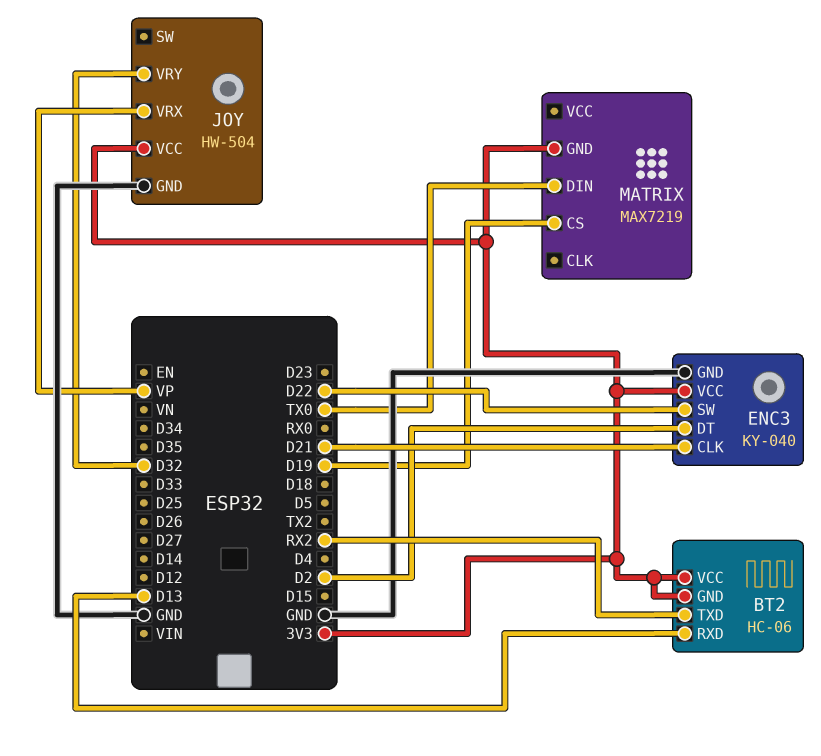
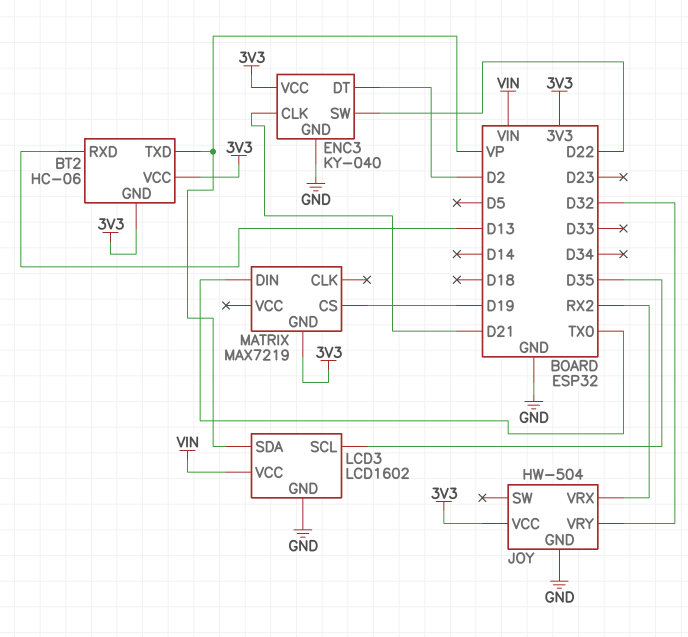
BT2 pin TXD: RX2 -> VP
JOY pin VRX: VP -> RX2
LCD3: none -> LCD1602
LCD3 pin GND: none -> GND
LCD3 pin SCL: none -> D35
LCD3 pin SDA: none -> VP
LCD3 pin VCC: none -> VIN

